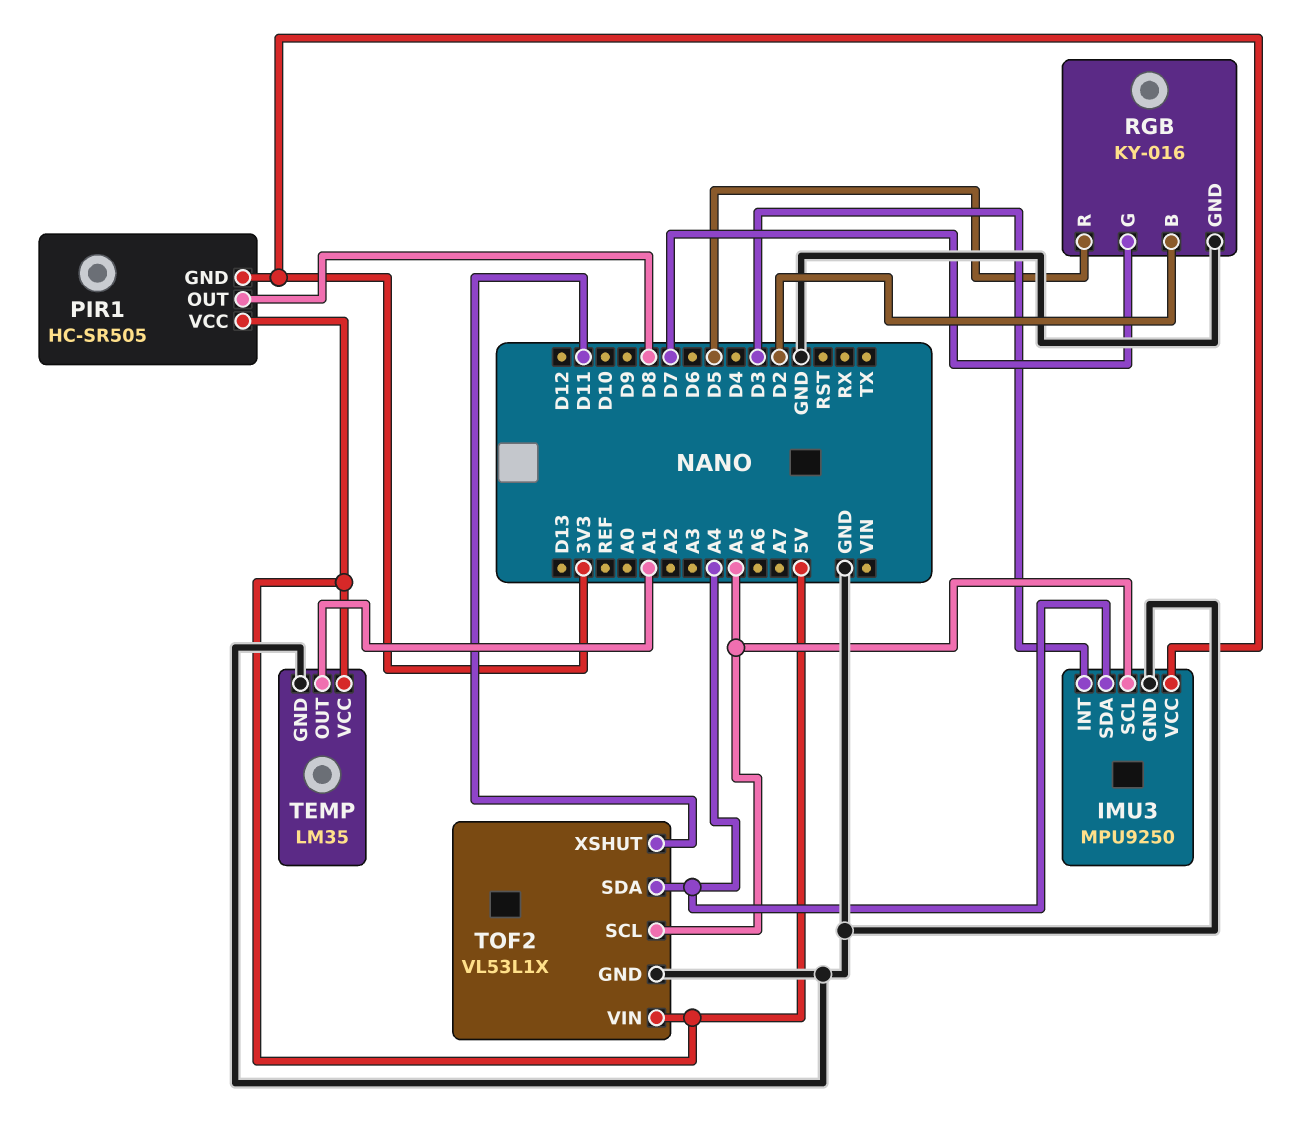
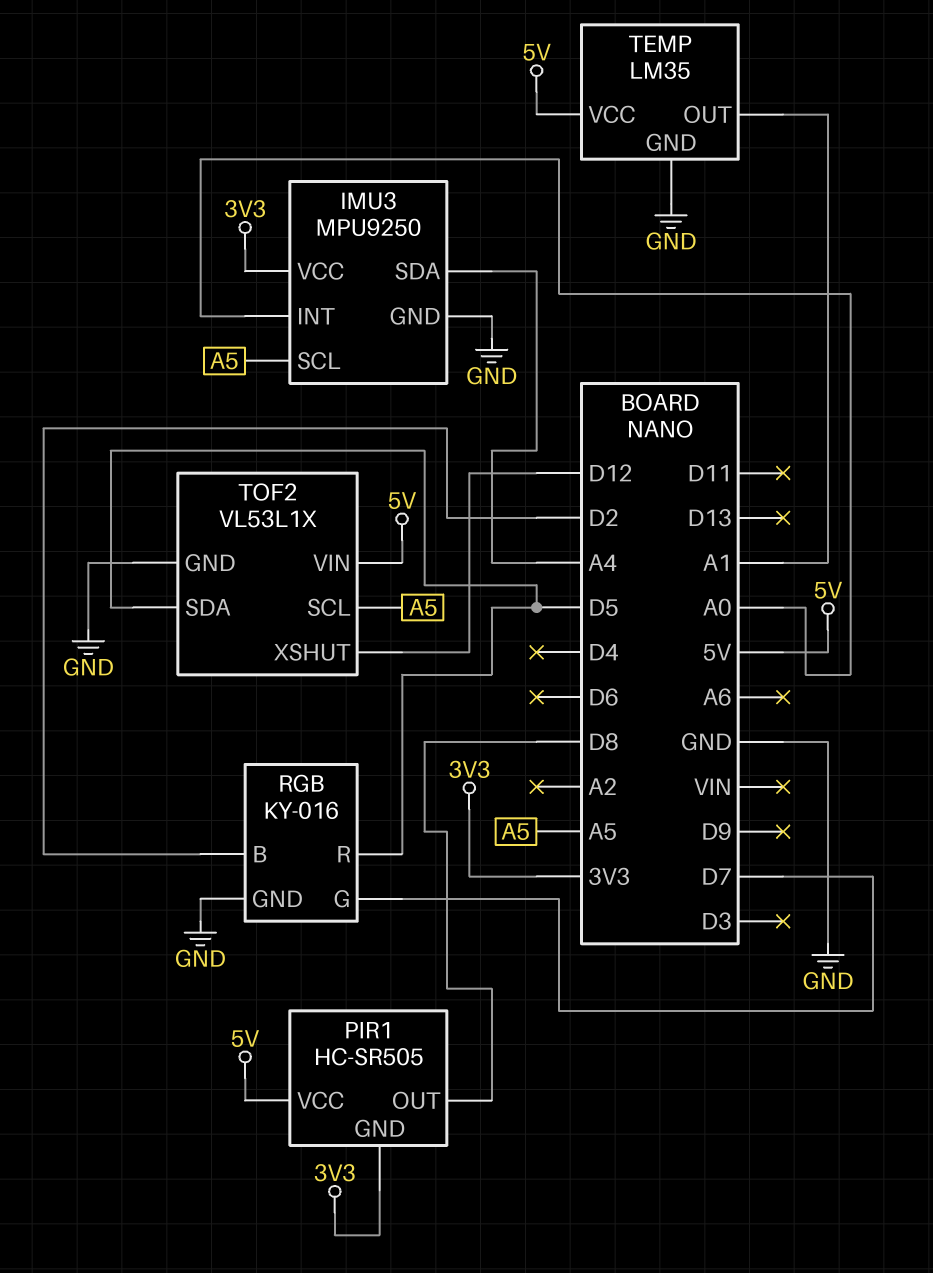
IMU3 pin INT: D3 -> A0
TOF2 pin SDA: A4 -> D5
TOF2 pin XSHUT: D11 -> D12

